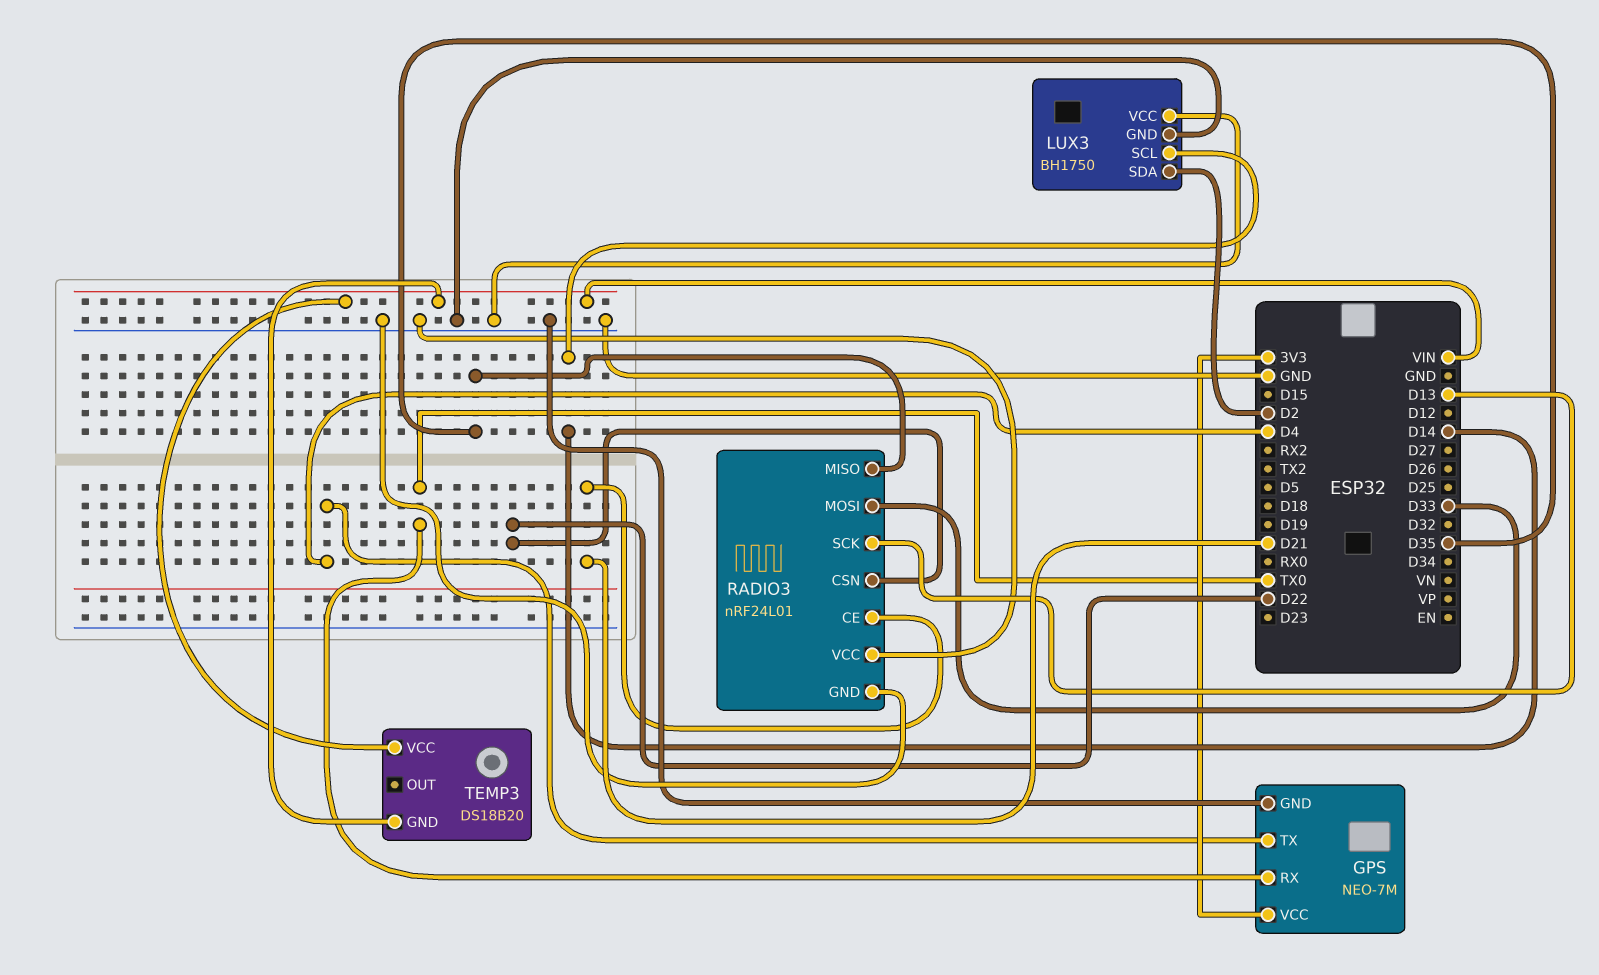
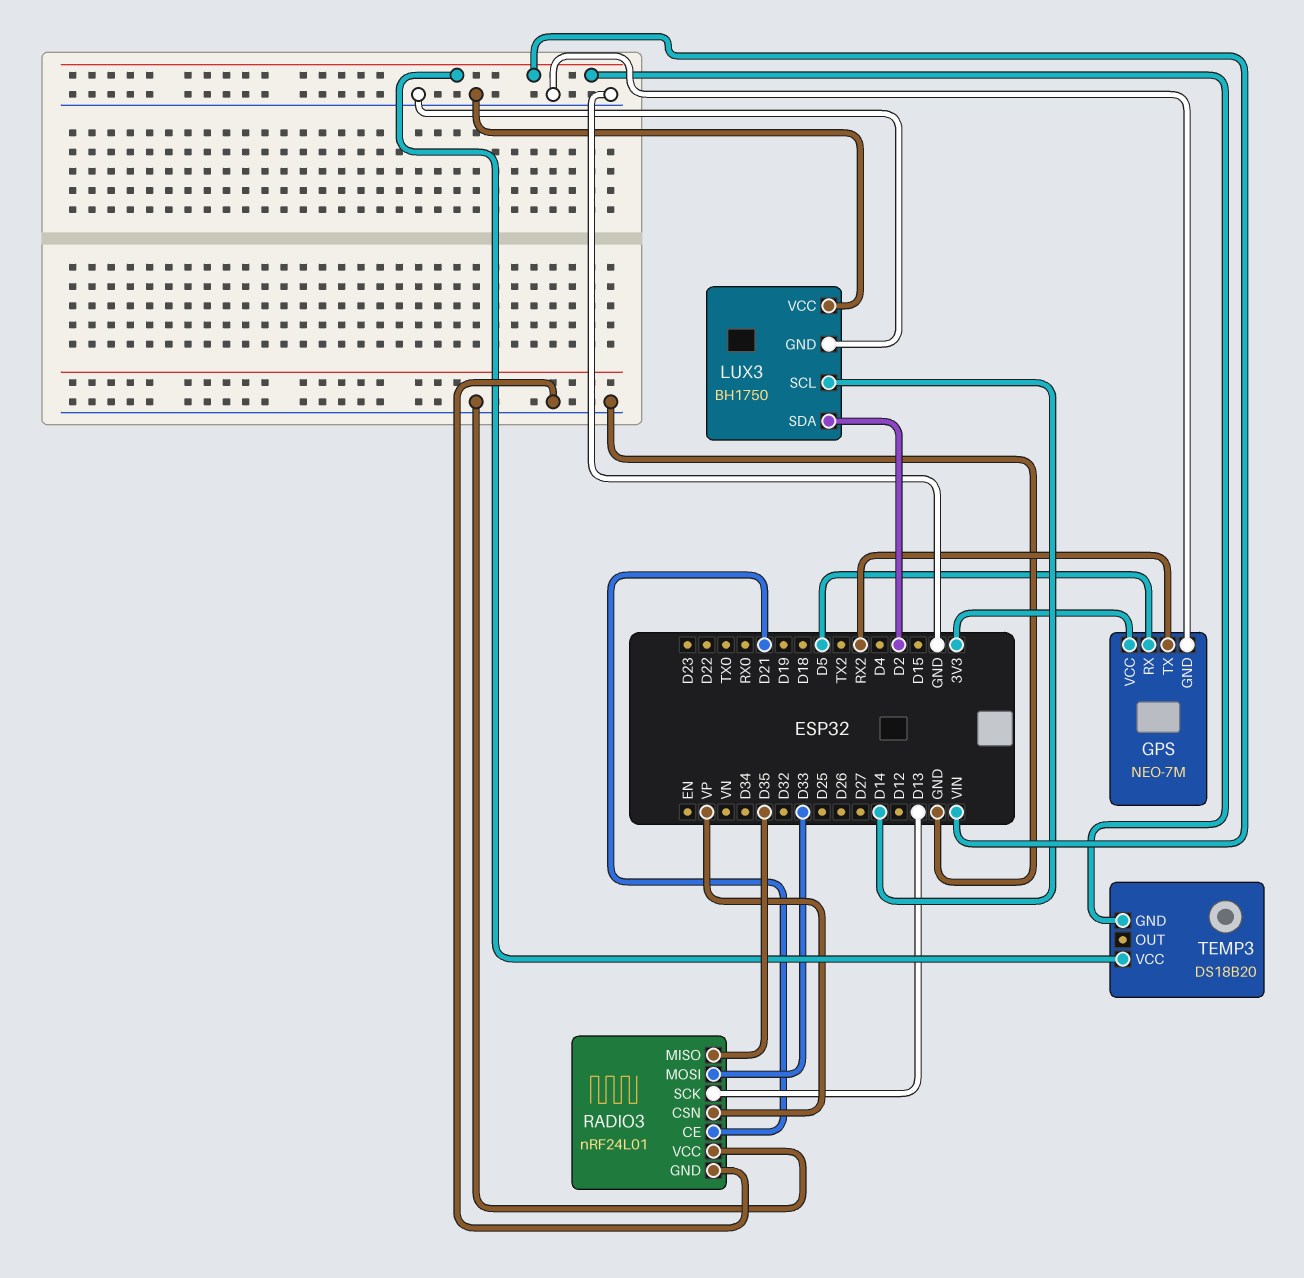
GPS pin RX: TX0 -> D5
GPS pin TX: D4 -> RX2
RADIO3 pin CSN: D22 -> VP

